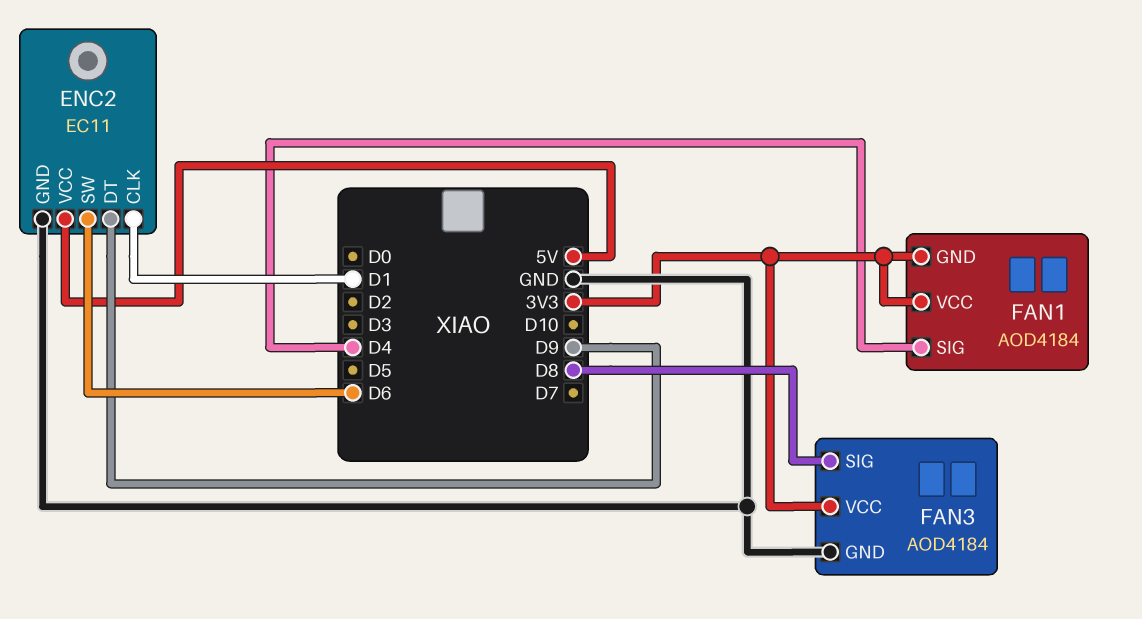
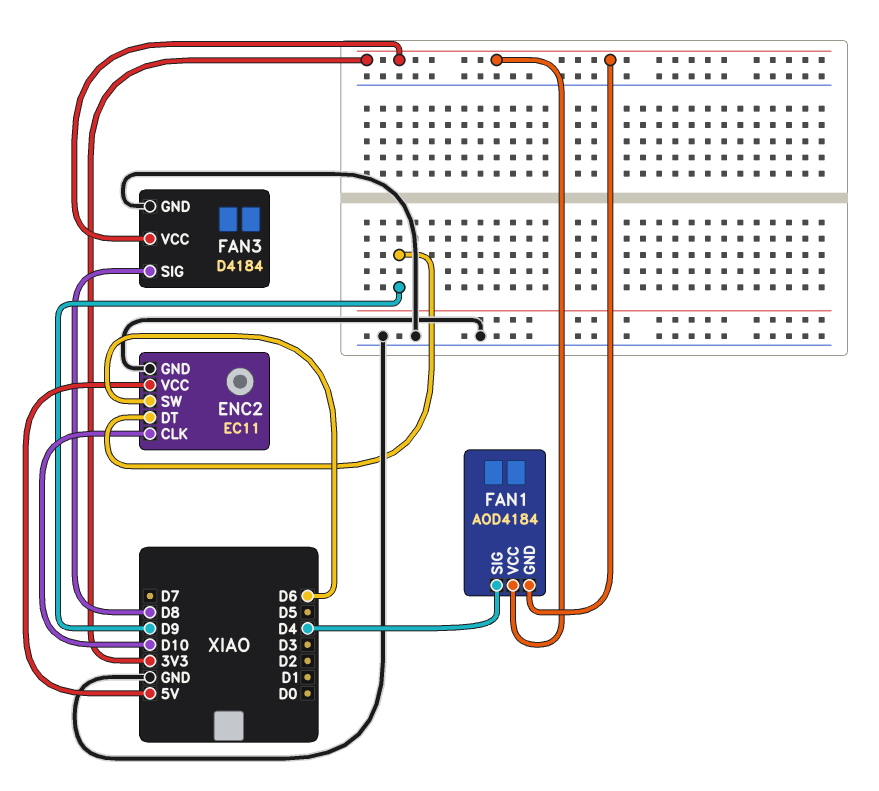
ENC2 pin CLK: D1 -> D10
FAN3: AOD4184 -> D4184

